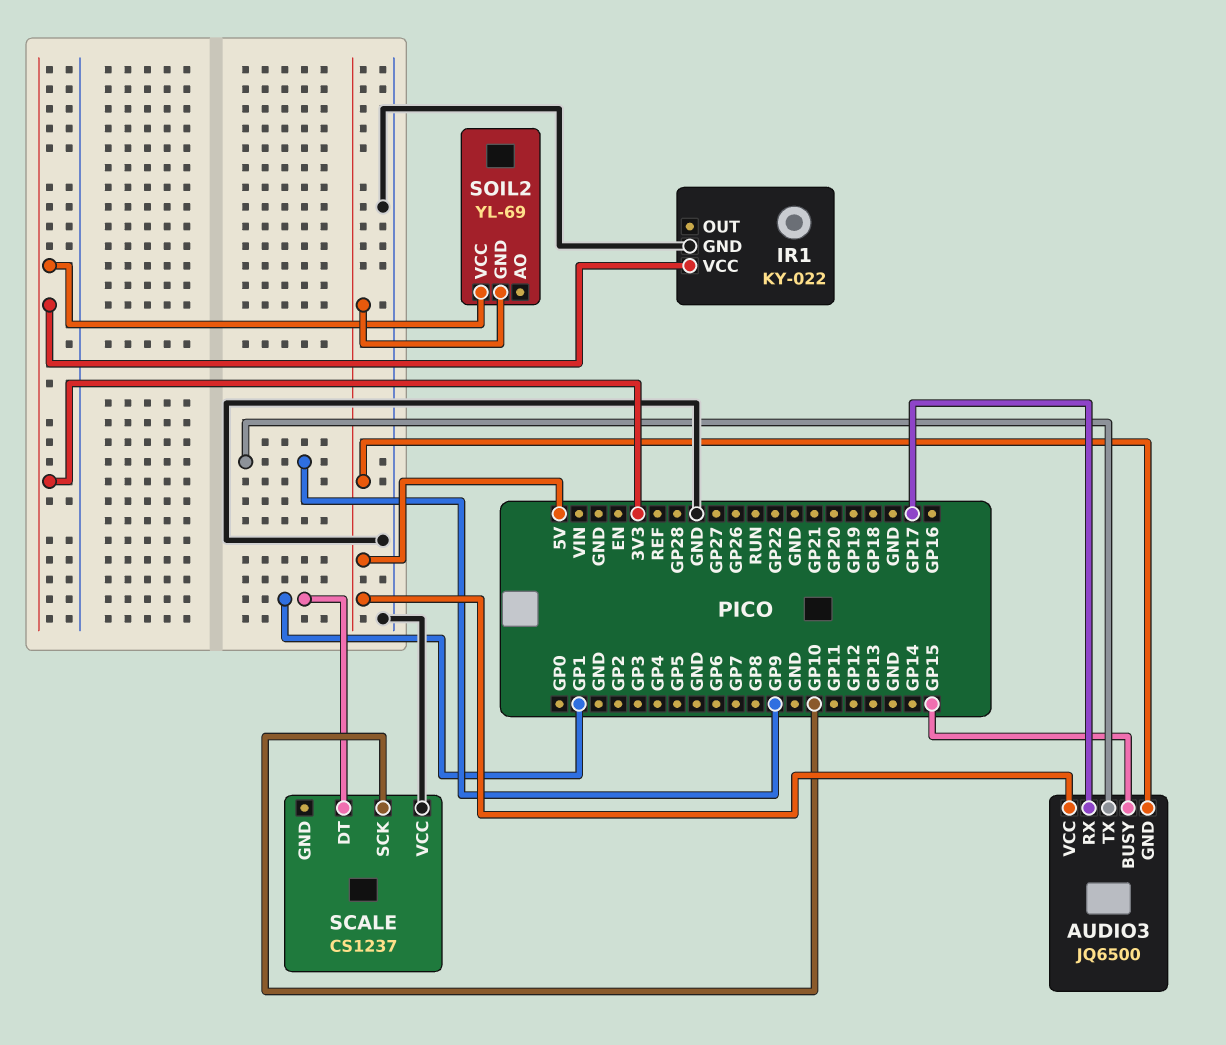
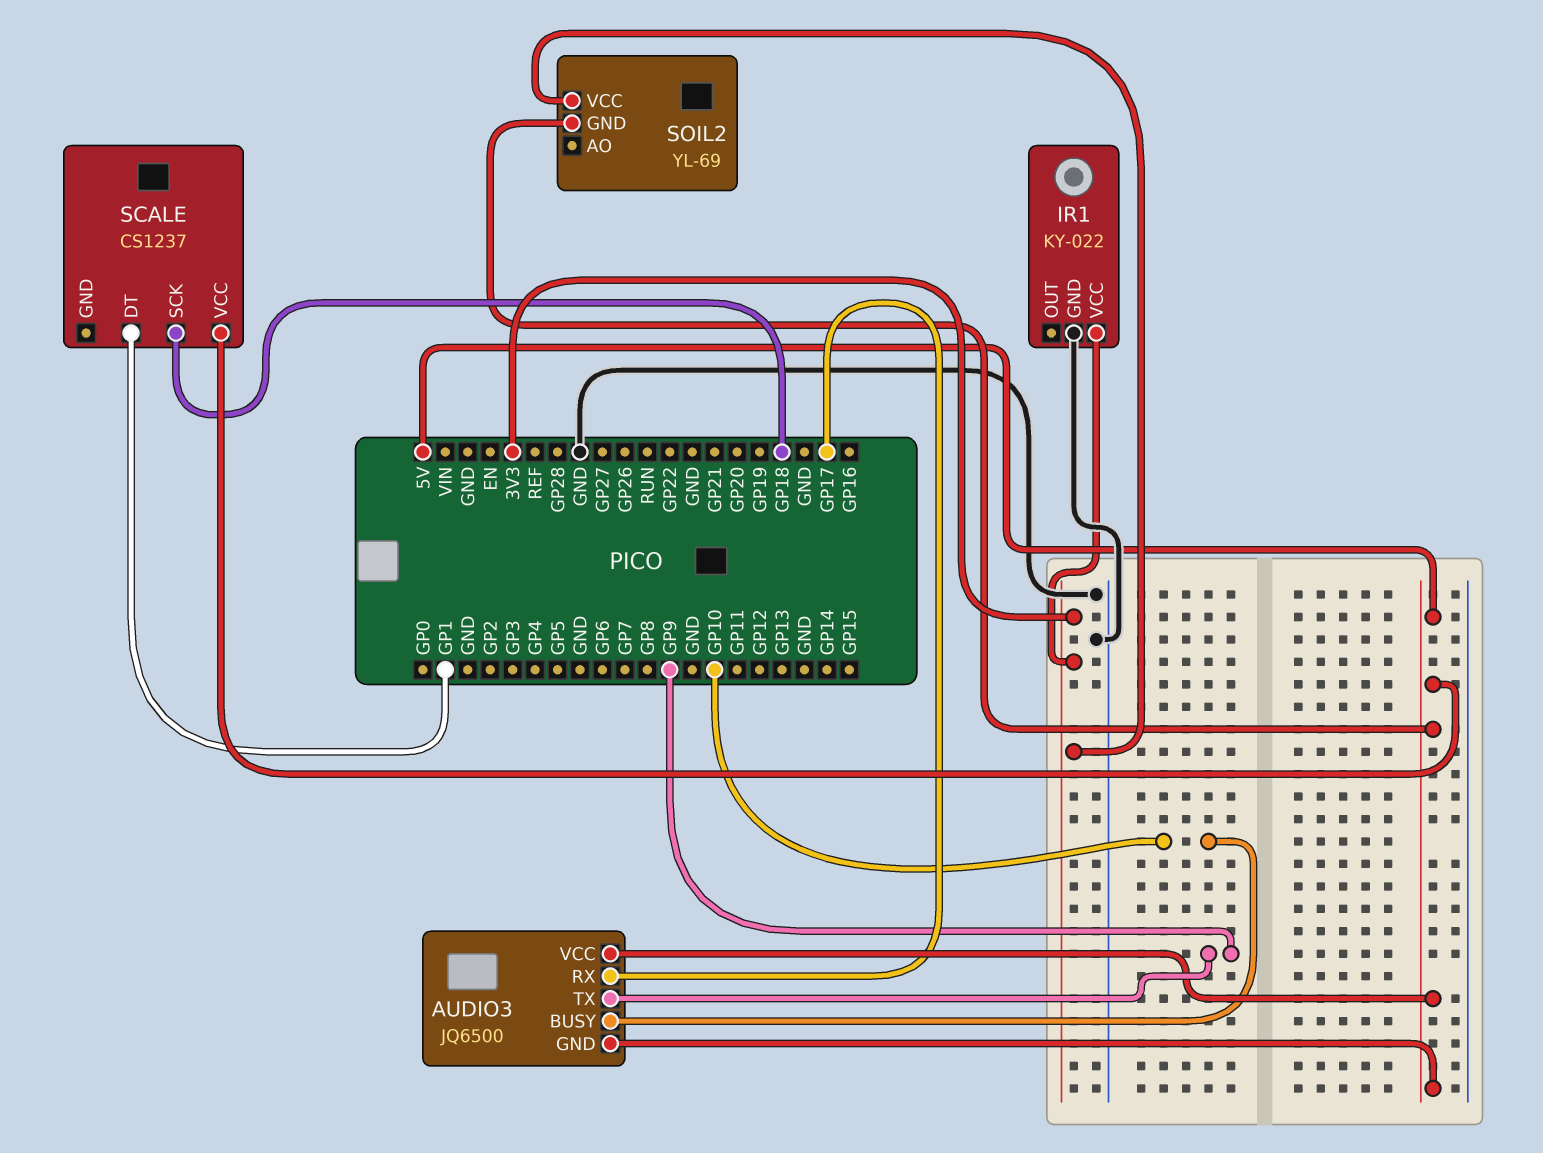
AUDIO3 pin BUSY: GP15 -> GP10
SCALE pin SCK: GP10 -> GP18
SCALE pin VCC: GND -> 5V

